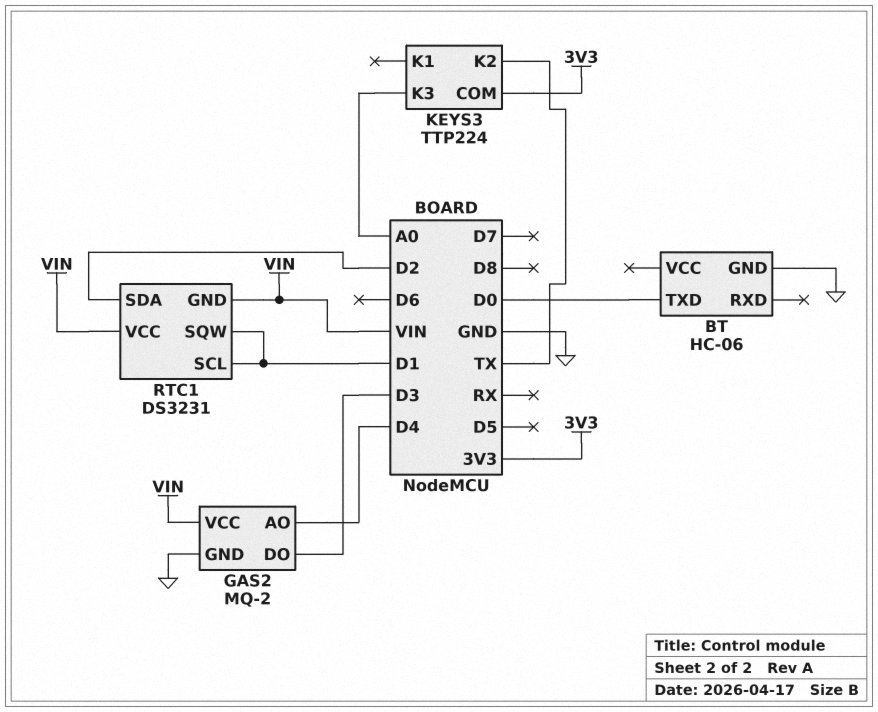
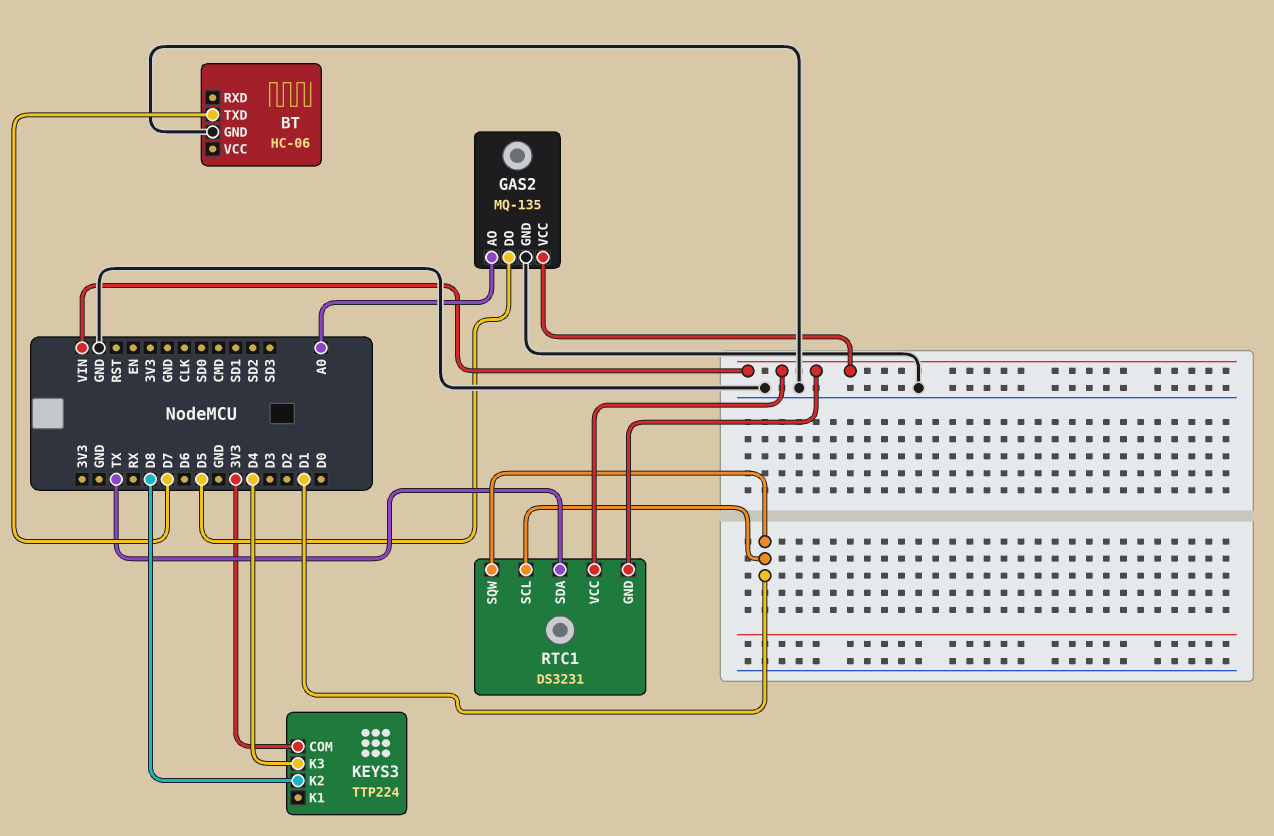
BT pin TXD: D0 -> D7
GAS2: MQ-2 -> MQ-135
GAS2 pin AO: D4 -> A0
GAS2 pin DO: D3 -> D5
KEYS3 pin K2: TX -> D8
KEYS3 pin K3: A0 -> D4
RTC1 pin SDA: D2 -> TX

